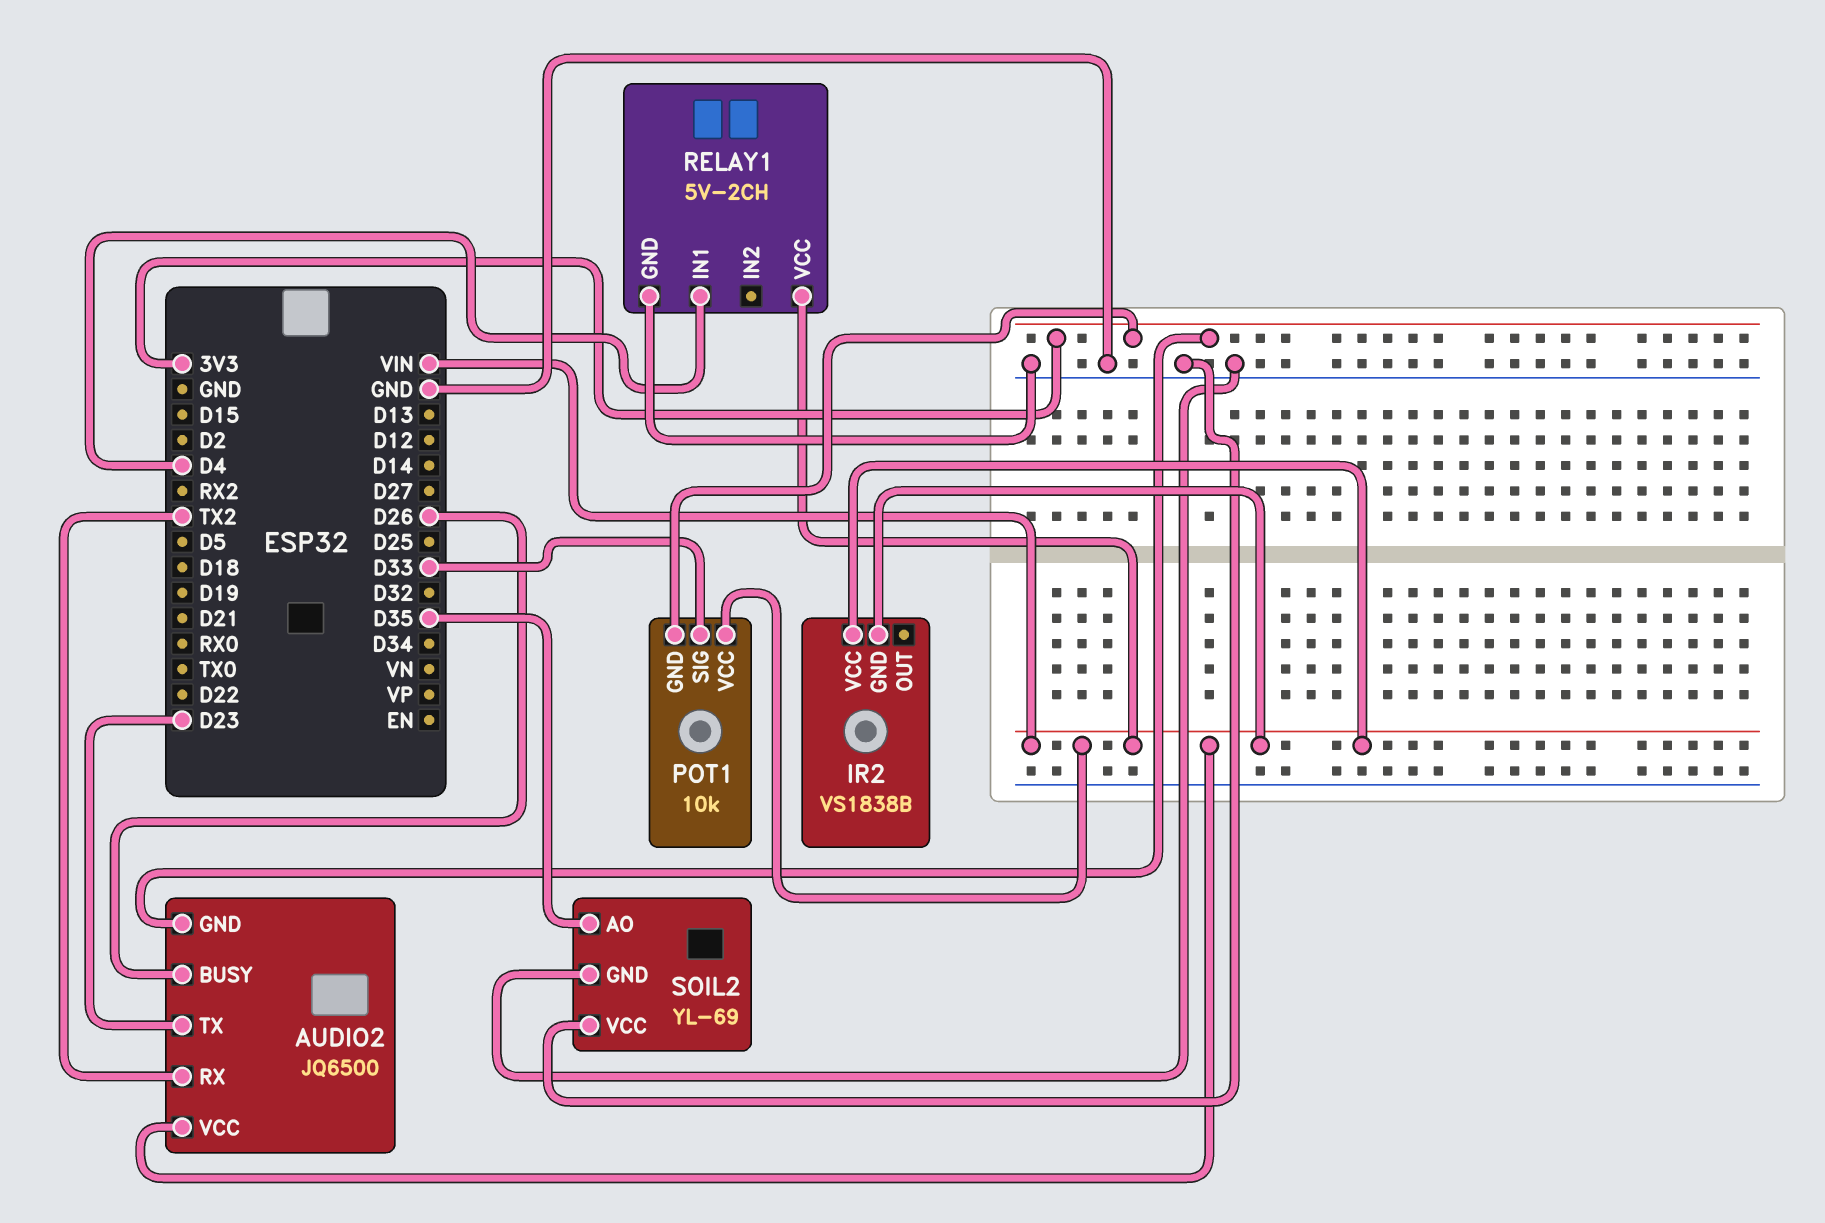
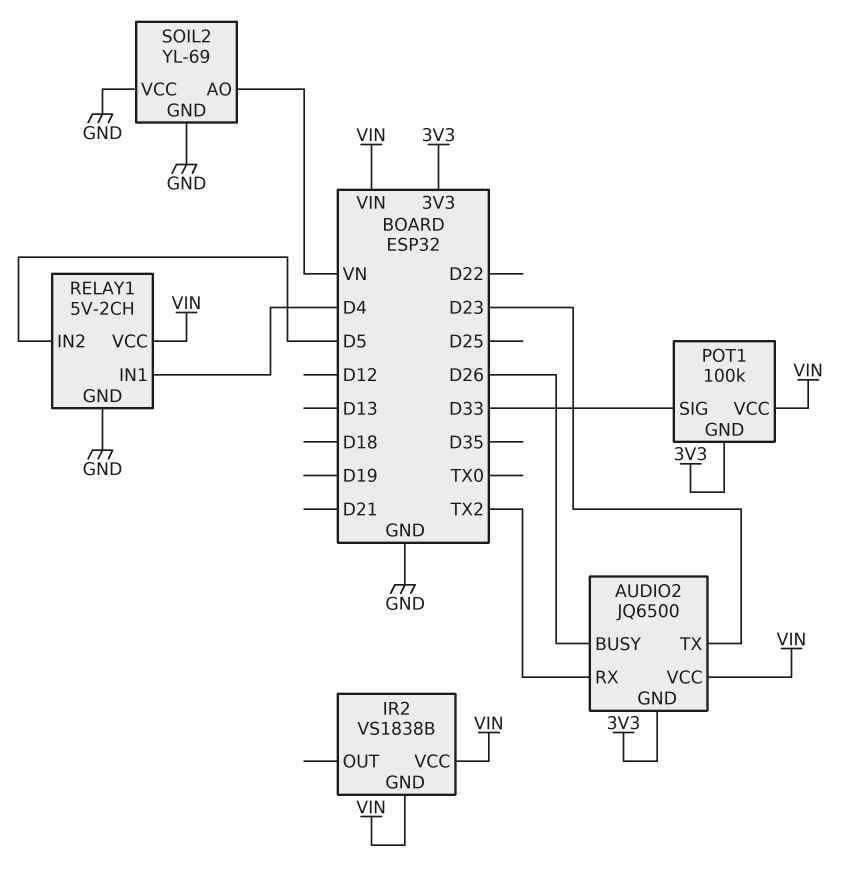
POT1: 10k -> 100k
RELAY1 pin IN2: none -> D5
SOIL2 pin AO: D35 -> VN

